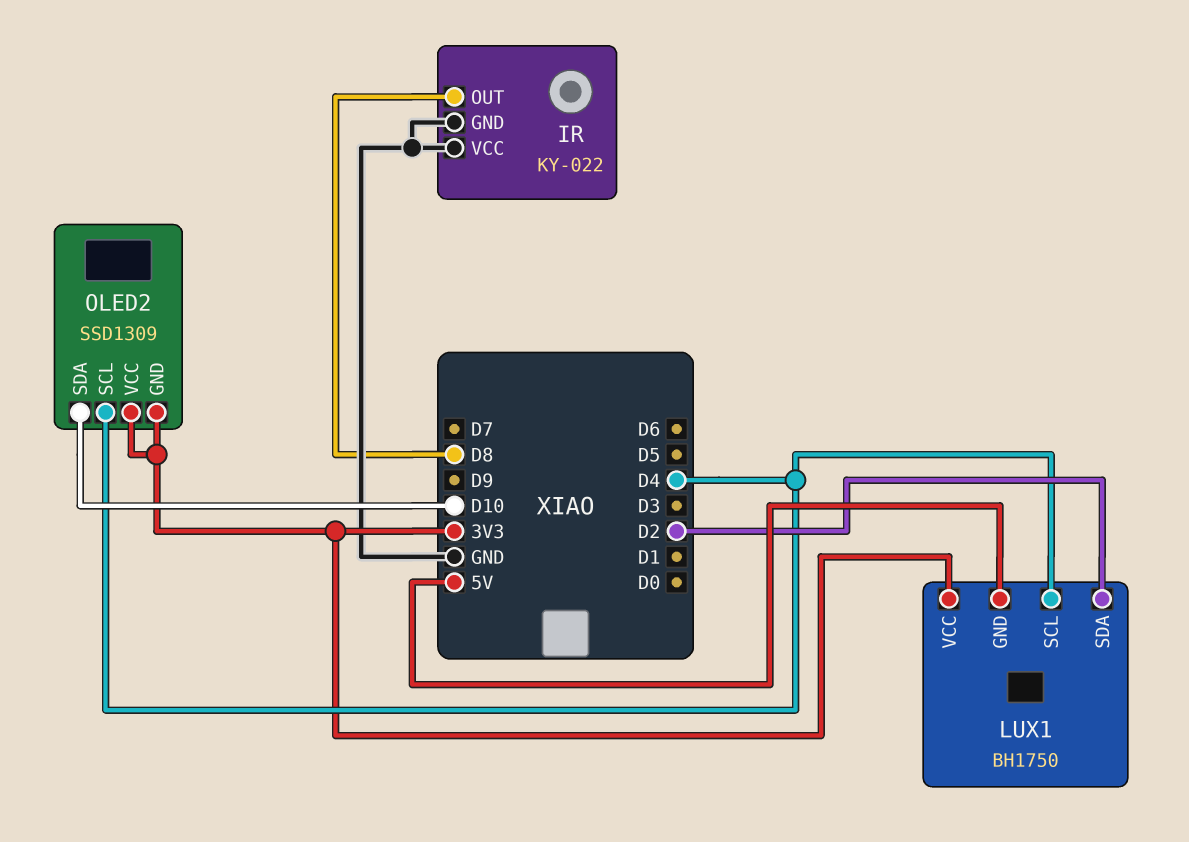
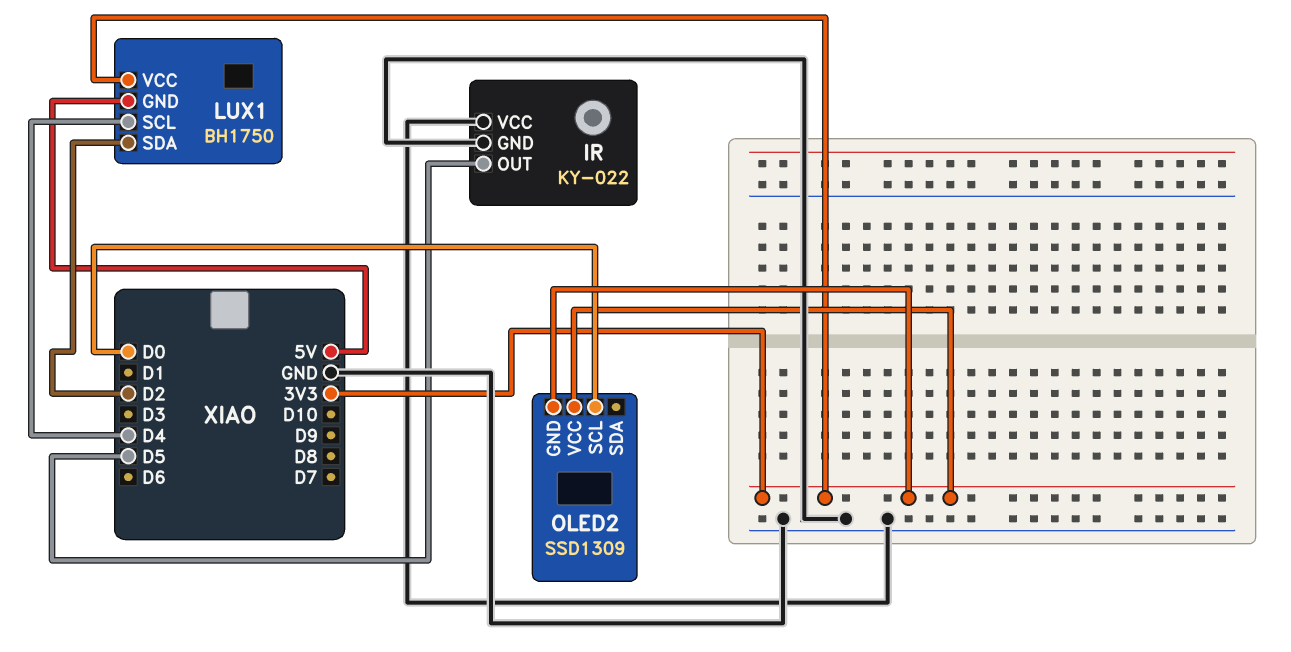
IR pin OUT: D8 -> D5
OLED2 pin SCL: D4 -> D0
OLED2 pin SDA: D10 -> none

